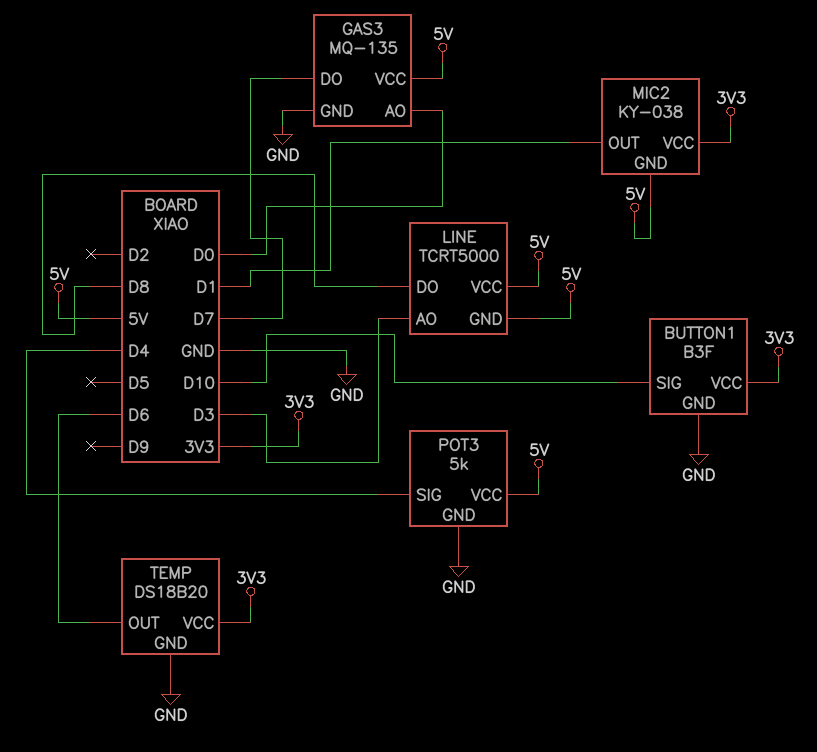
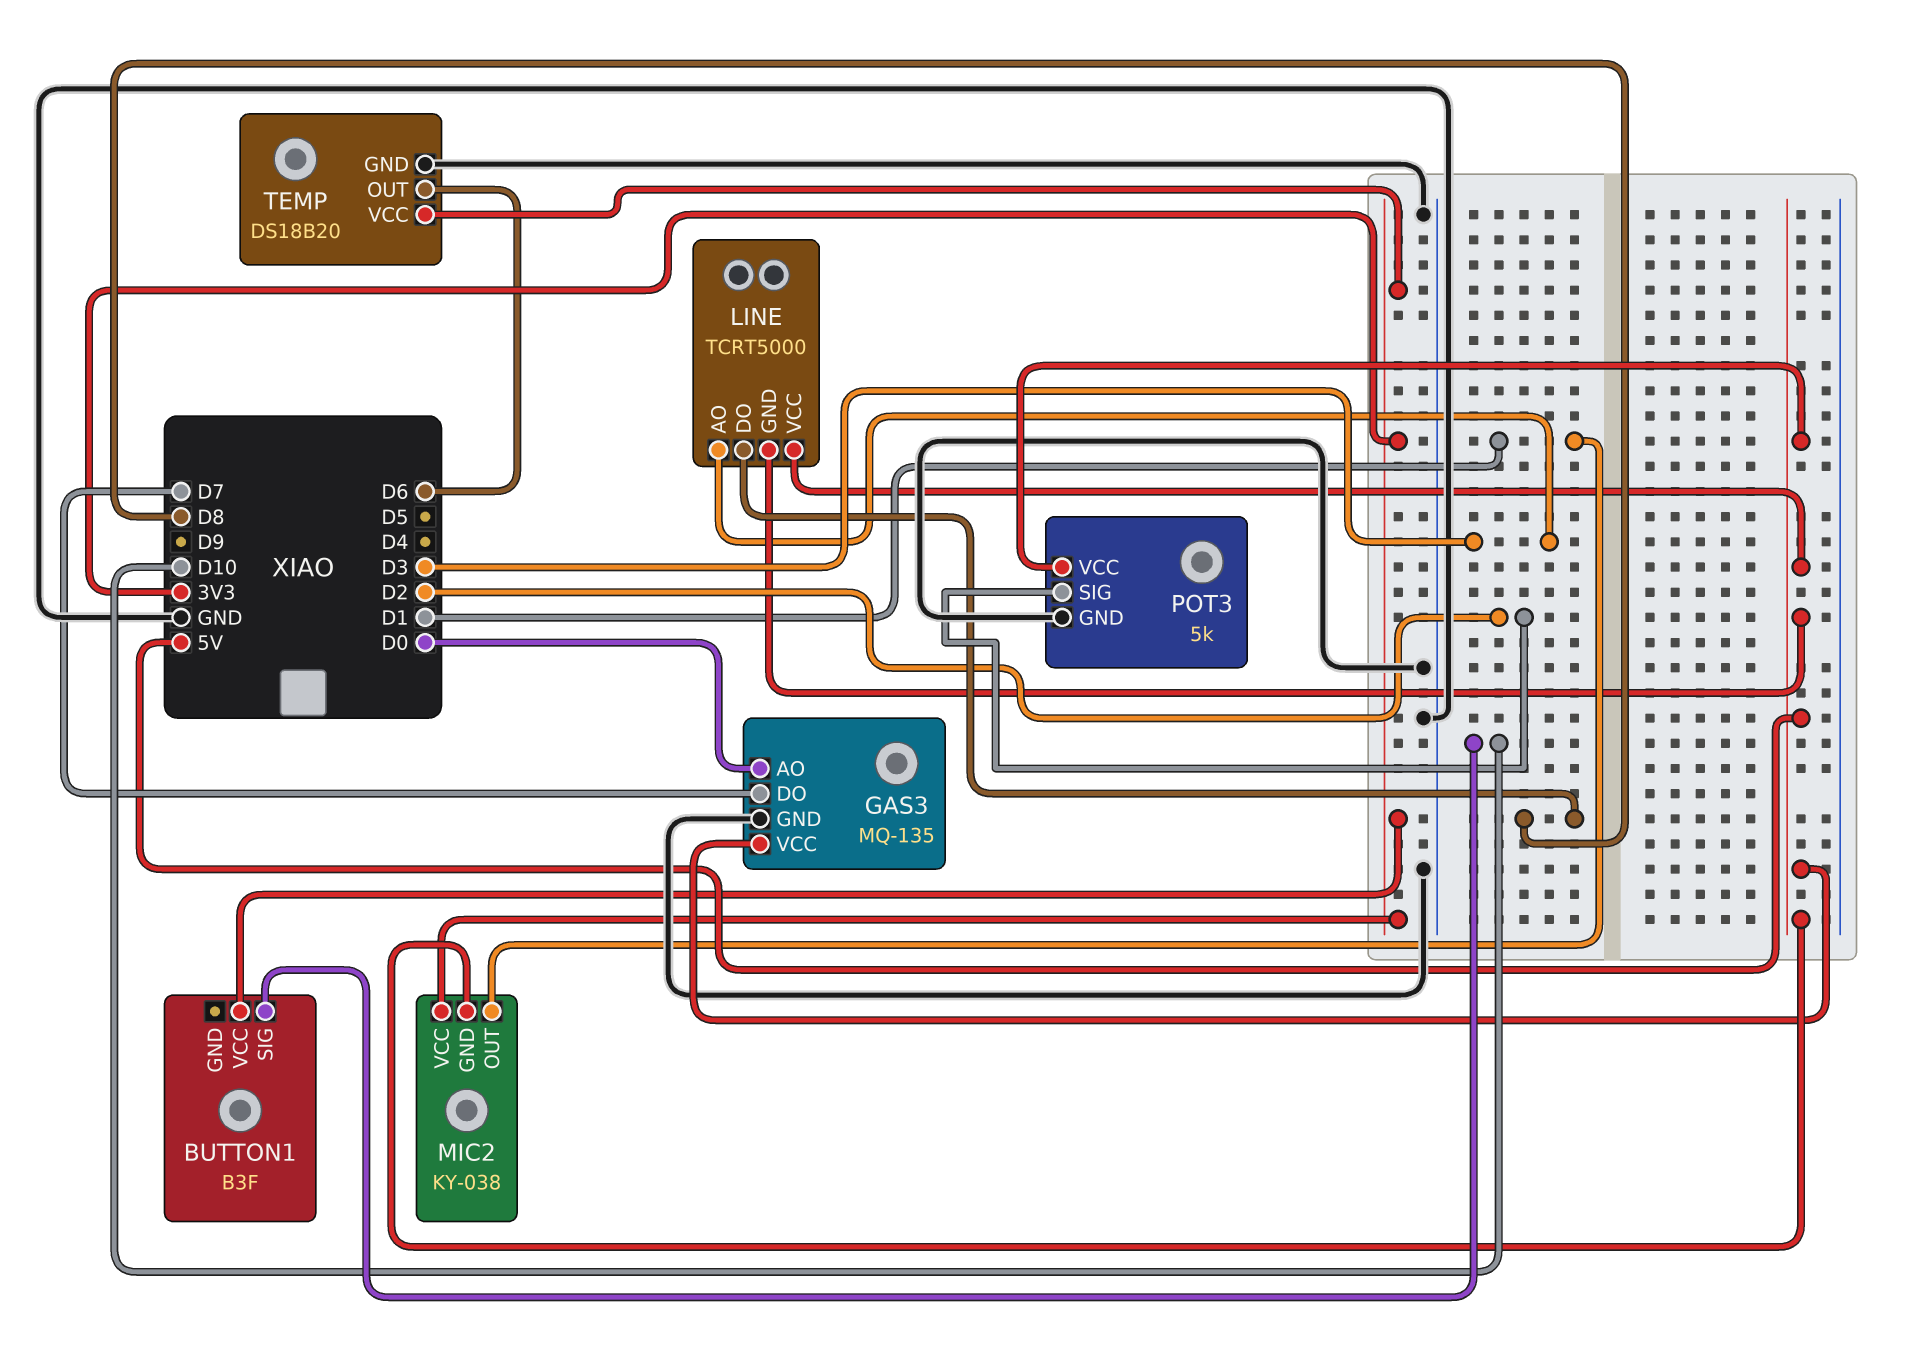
BUTTON1 pin GND: GND -> none
POT3 pin SIG: D4 -> D2

